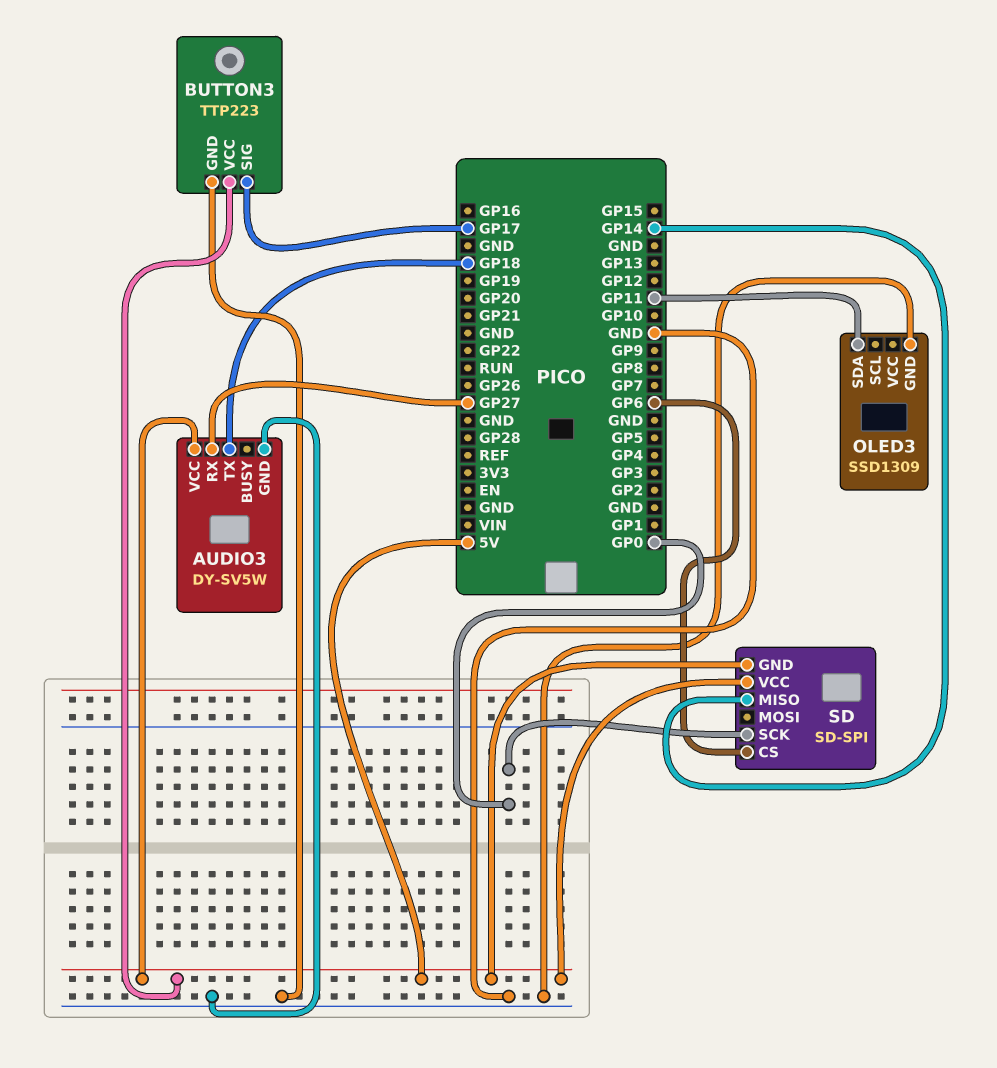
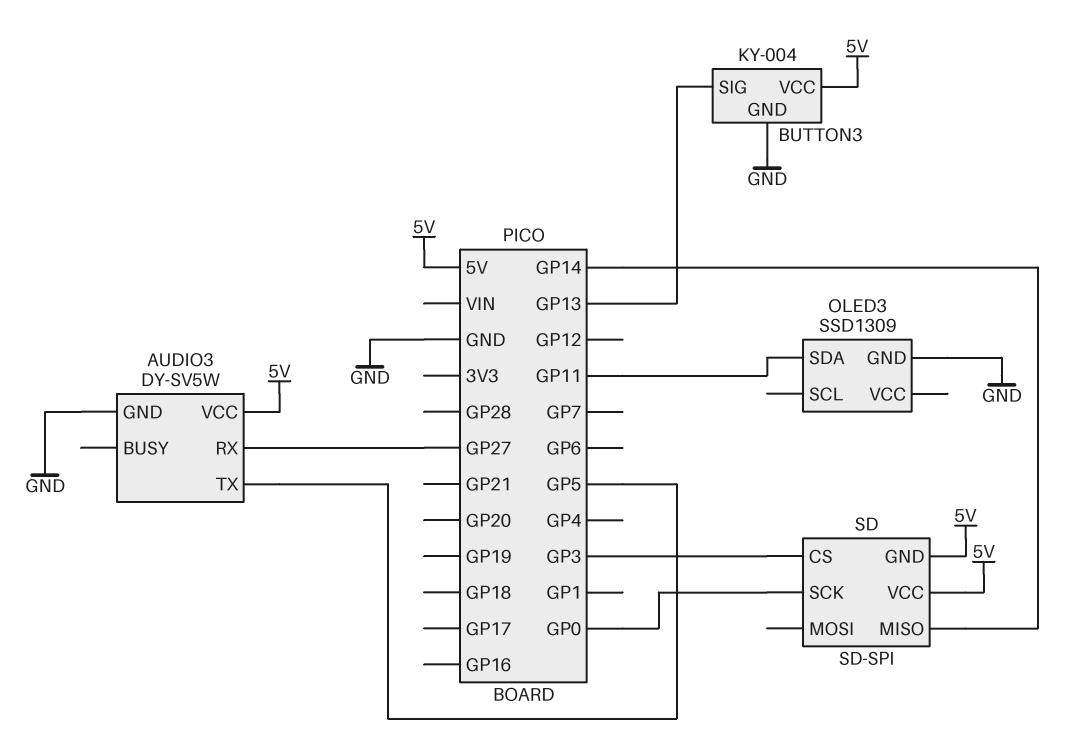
AUDIO3 pin TX: GP18 -> GP5
BUTTON3: TTP223 -> KY-004
BUTTON3 pin SIG: GP17 -> GP13
SD pin CS: GP6 -> GP3

